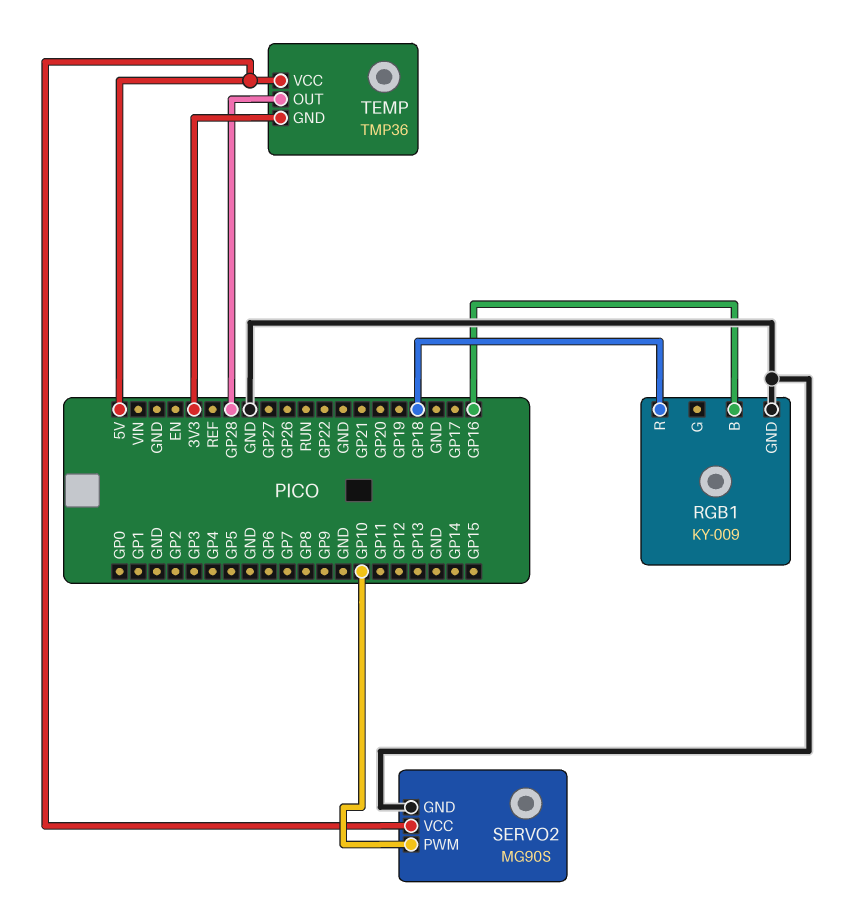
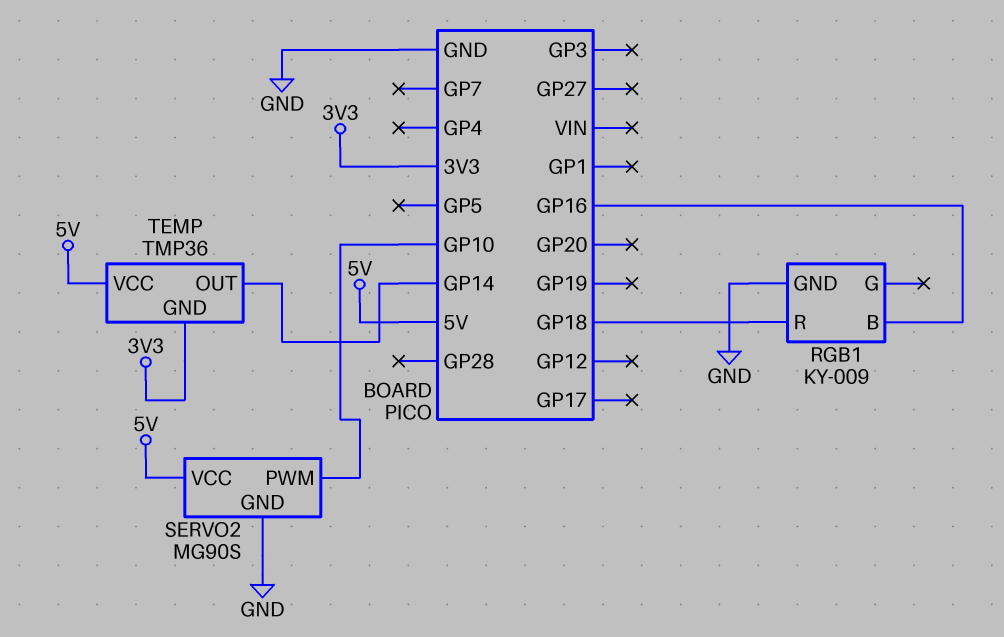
TEMP pin OUT: GP28 -> GP14

